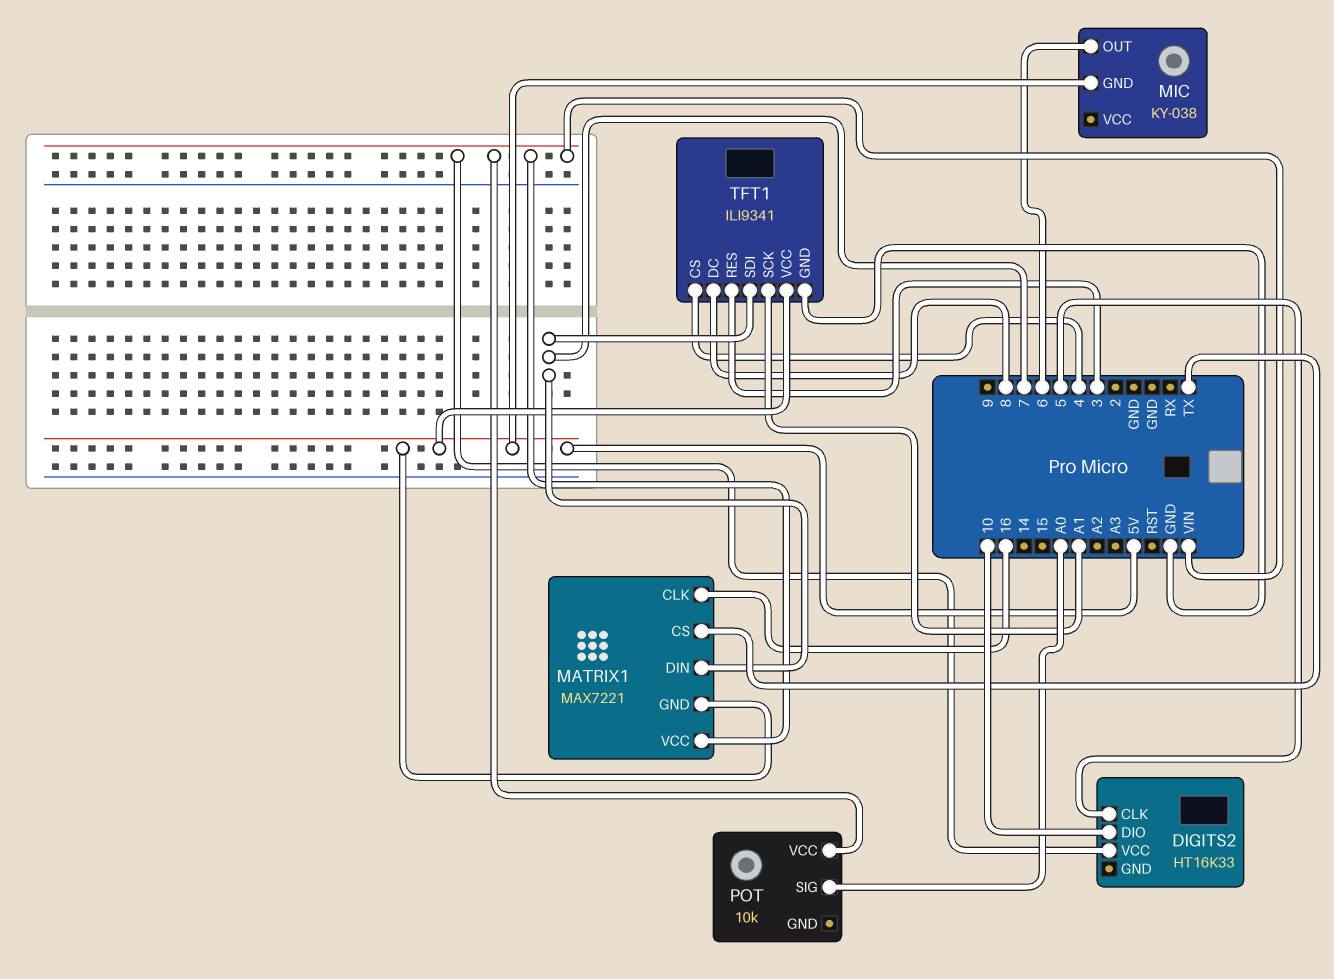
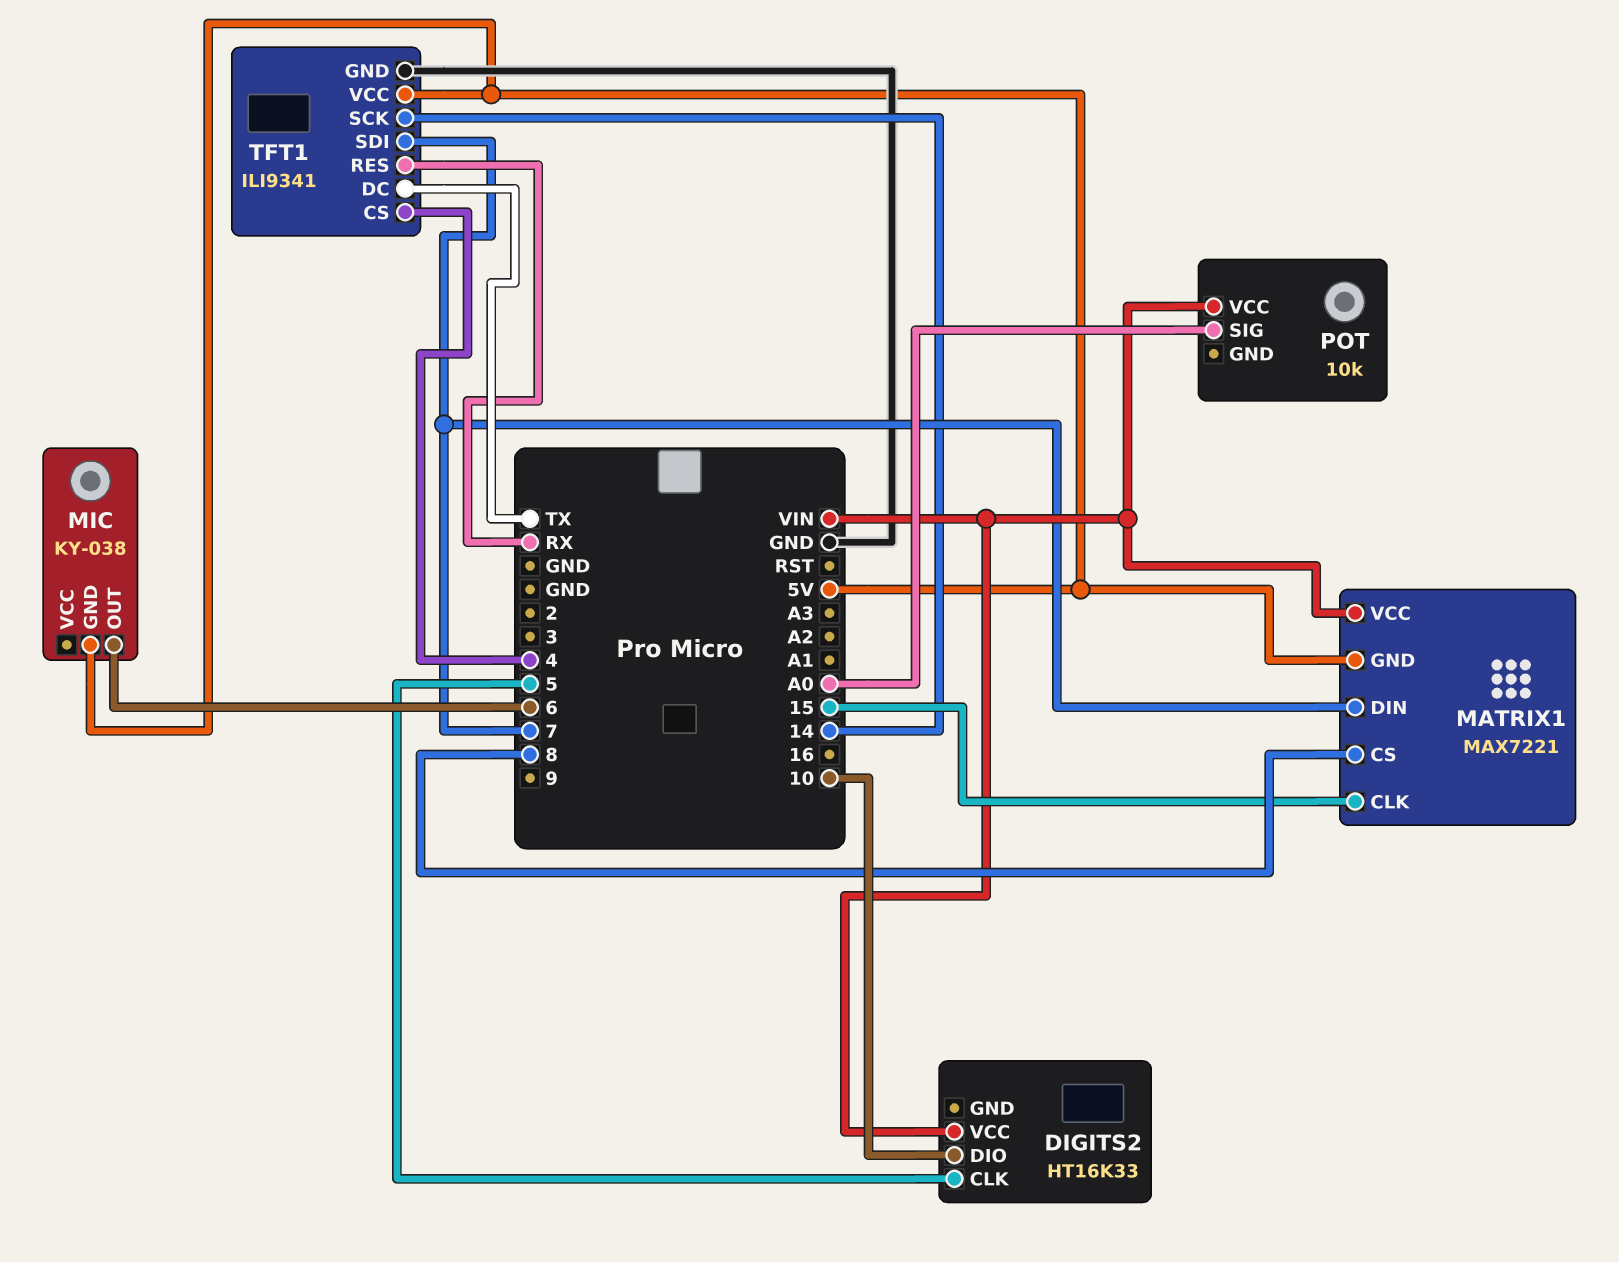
MATRIX1 pin CLK: 16 -> 15
MATRIX1 pin CS: TX -> 8
TFT1 pin DC: 8 -> TX
TFT1 pin RES: 3 -> RX
TFT1 pin SCK: A1 -> 14

